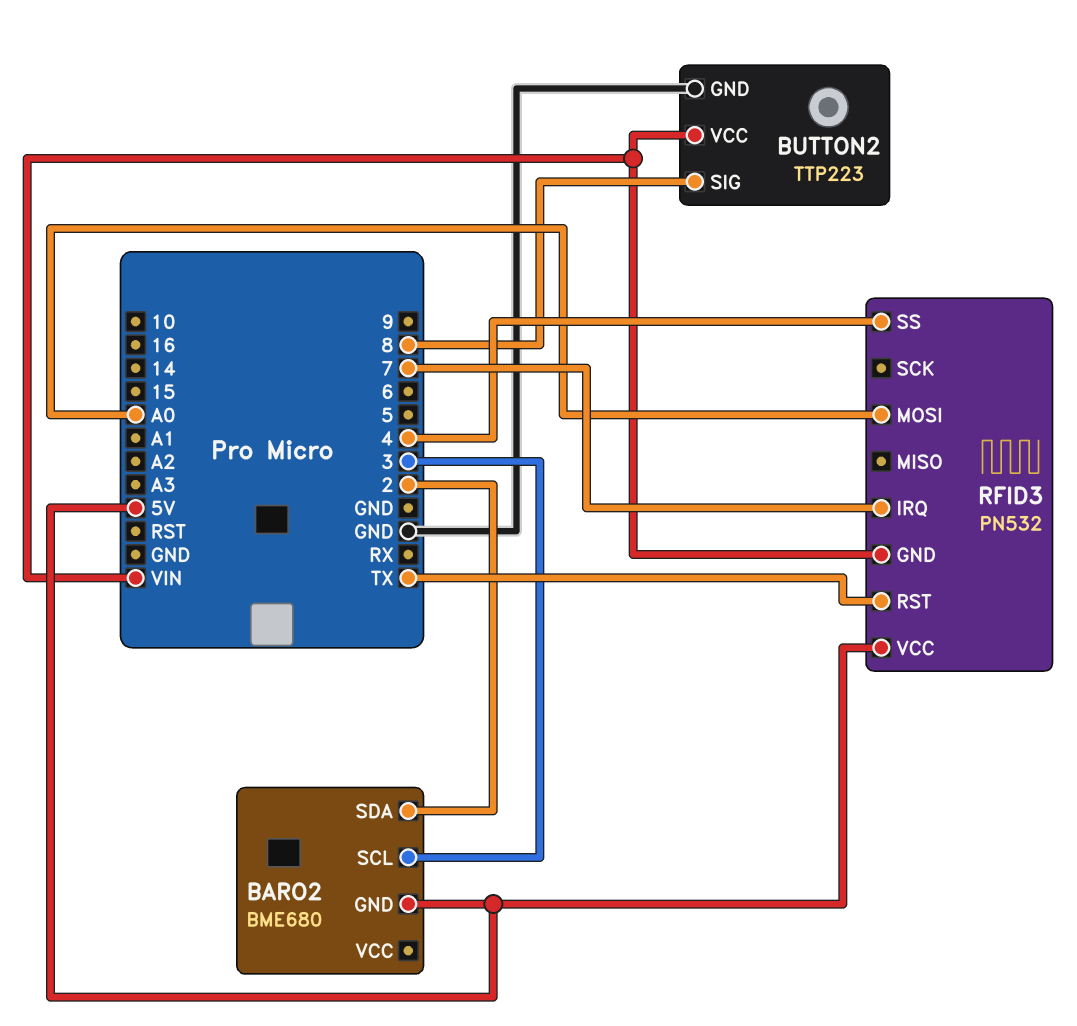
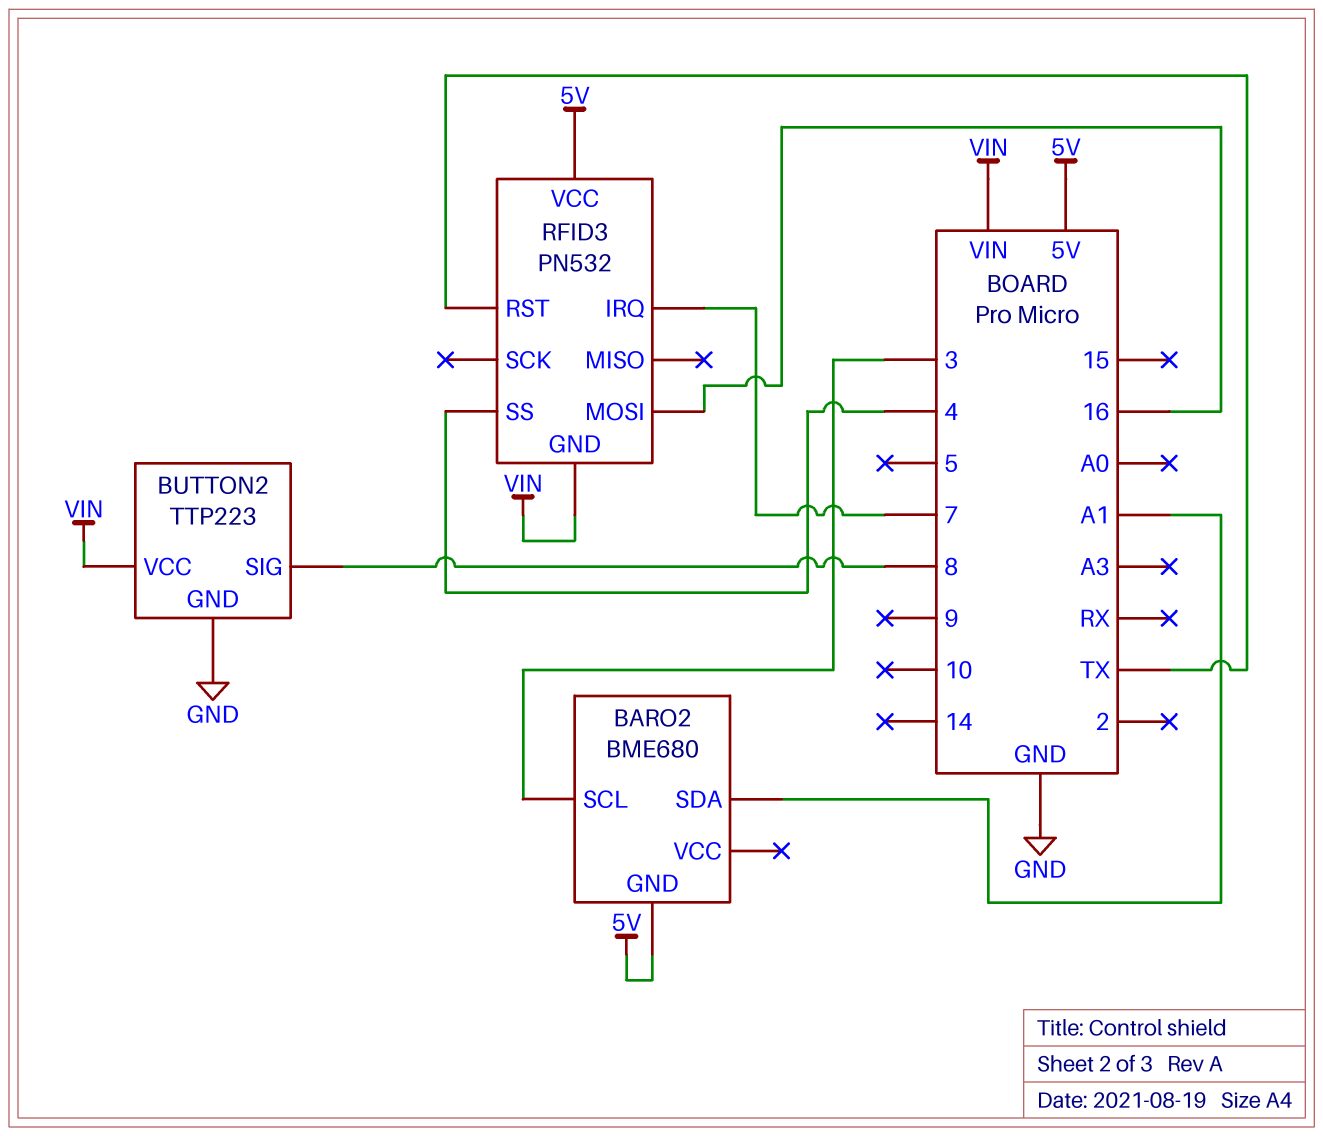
BARO2 pin SDA: 2 -> A1
RFID3 pin MOSI: A0 -> 16

